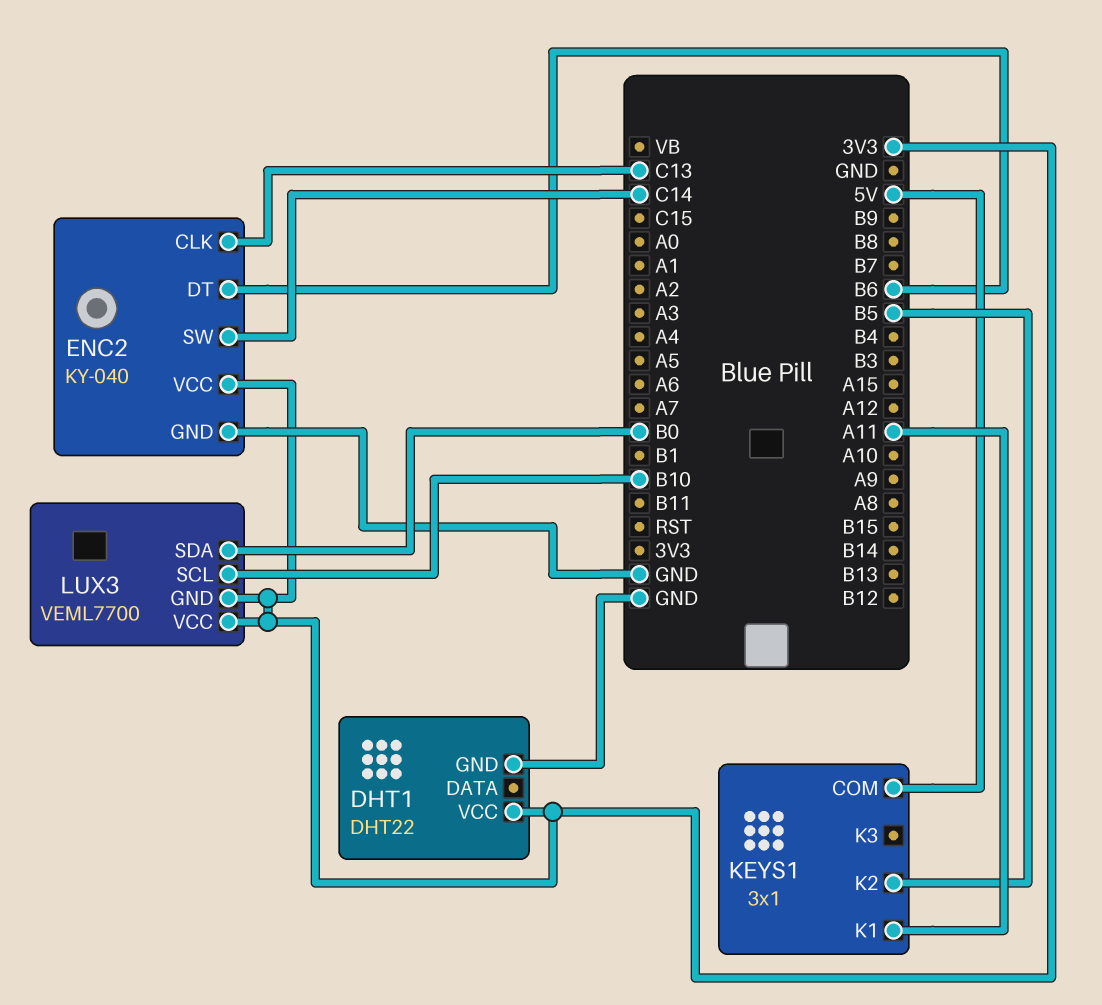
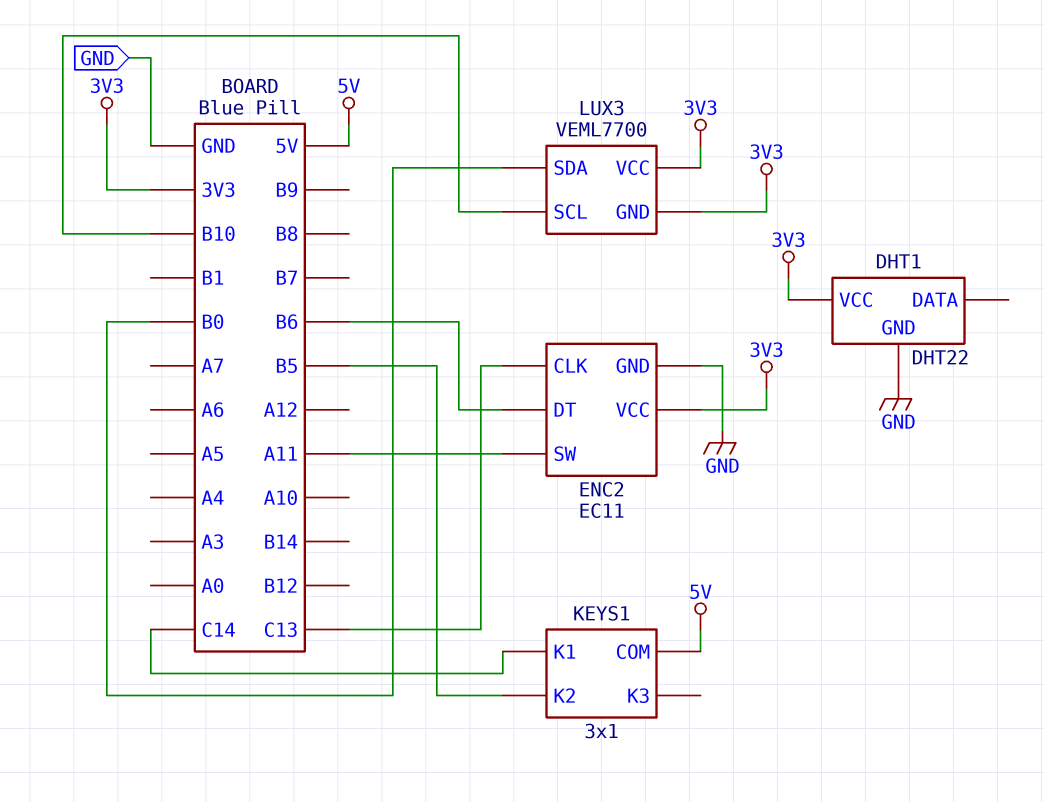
ENC2: KY-040 -> EC11
ENC2 pin SW: C14 -> A11
KEYS1 pin K1: A11 -> C14

